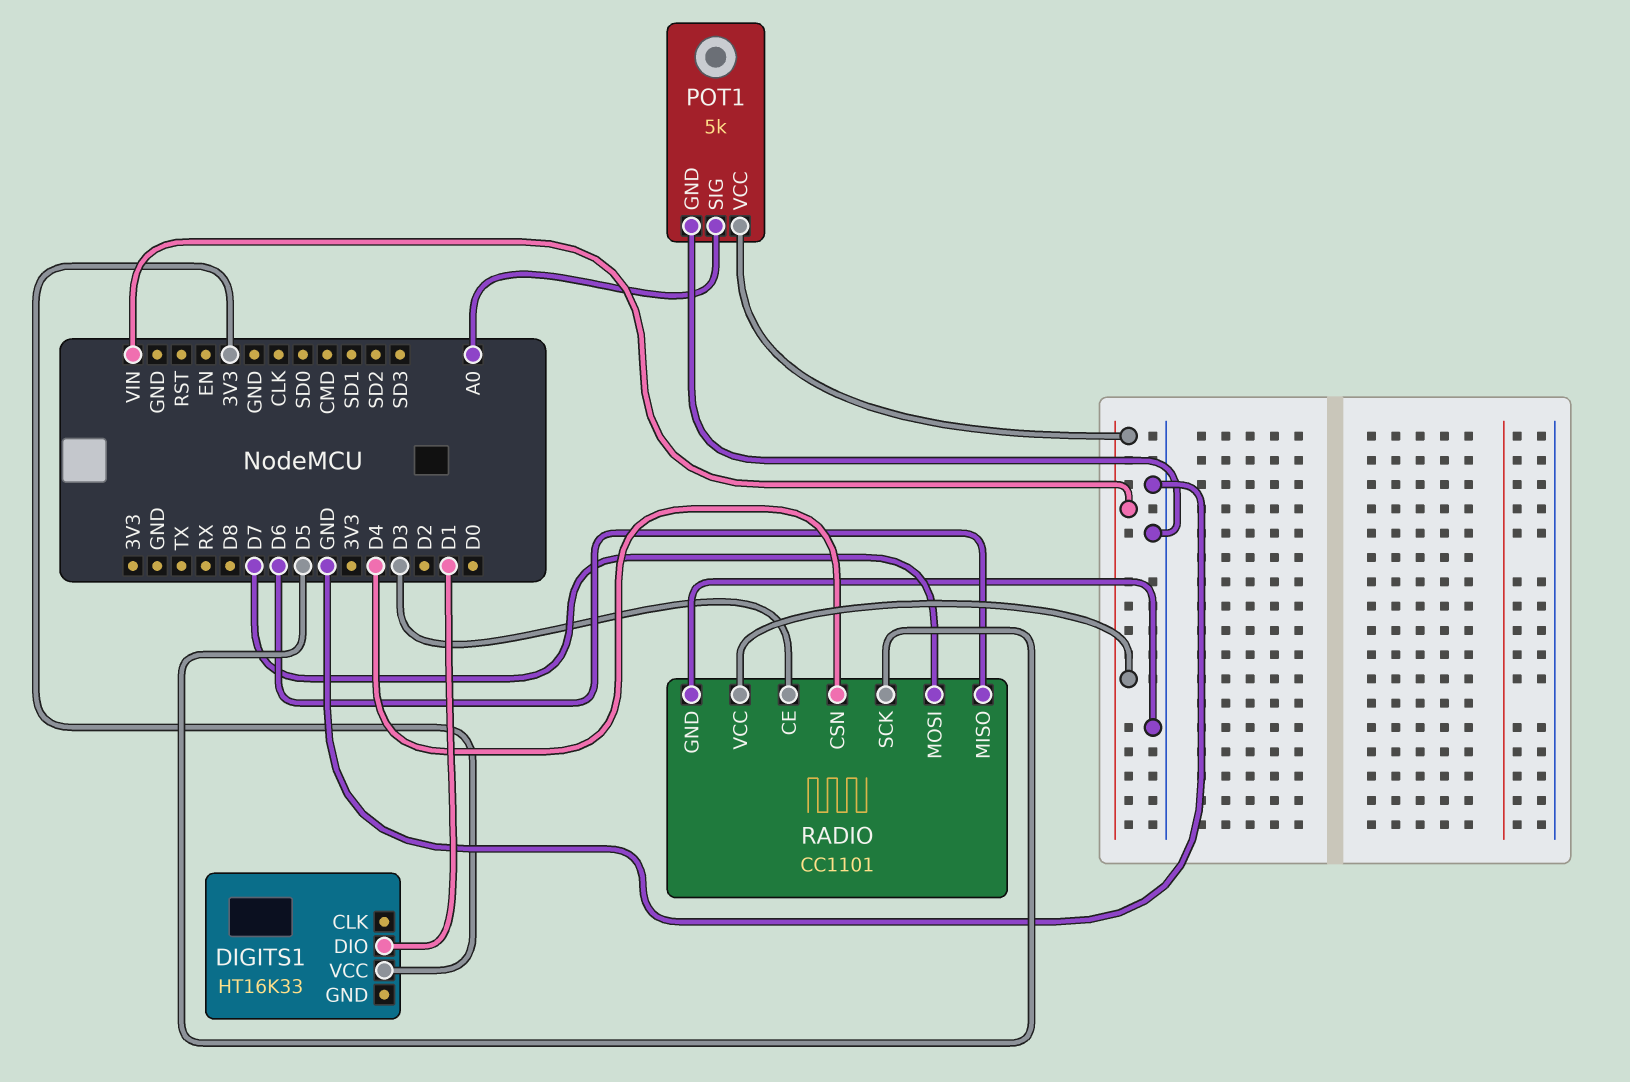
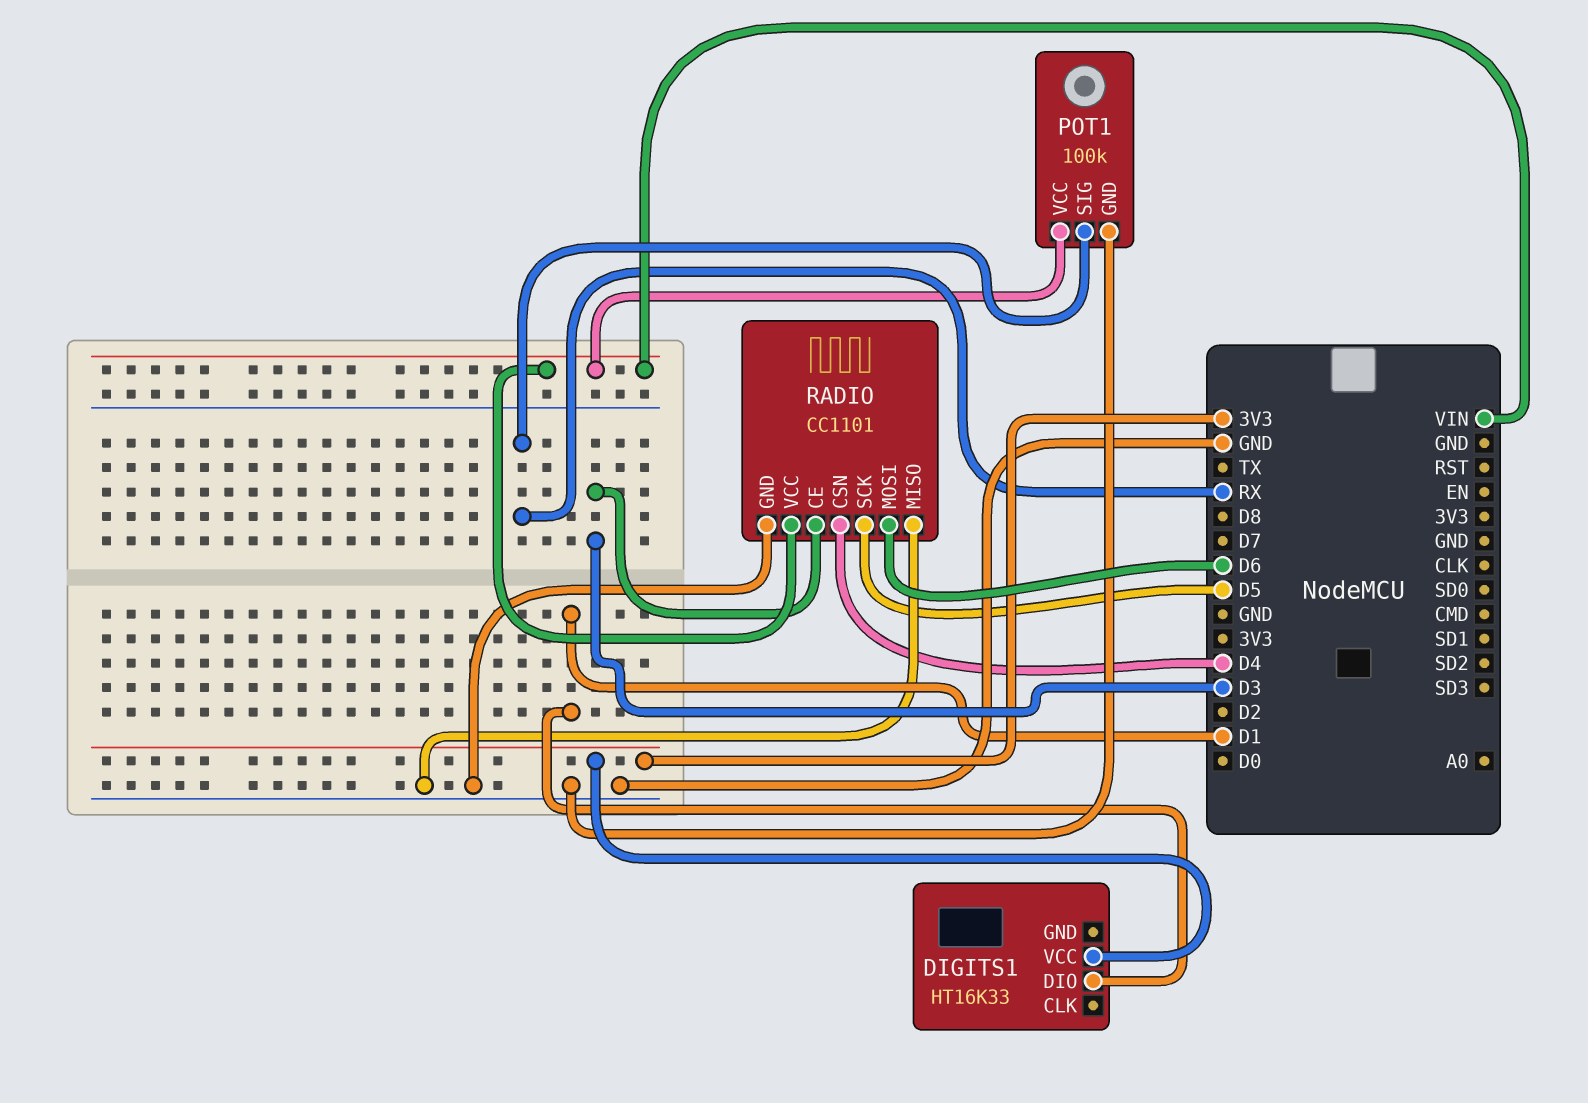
POT1: 5k -> 100k
POT1 pin SIG: A0 -> RX
RADIO pin MISO: D6 -> GND
RADIO pin MOSI: D7 -> D6

